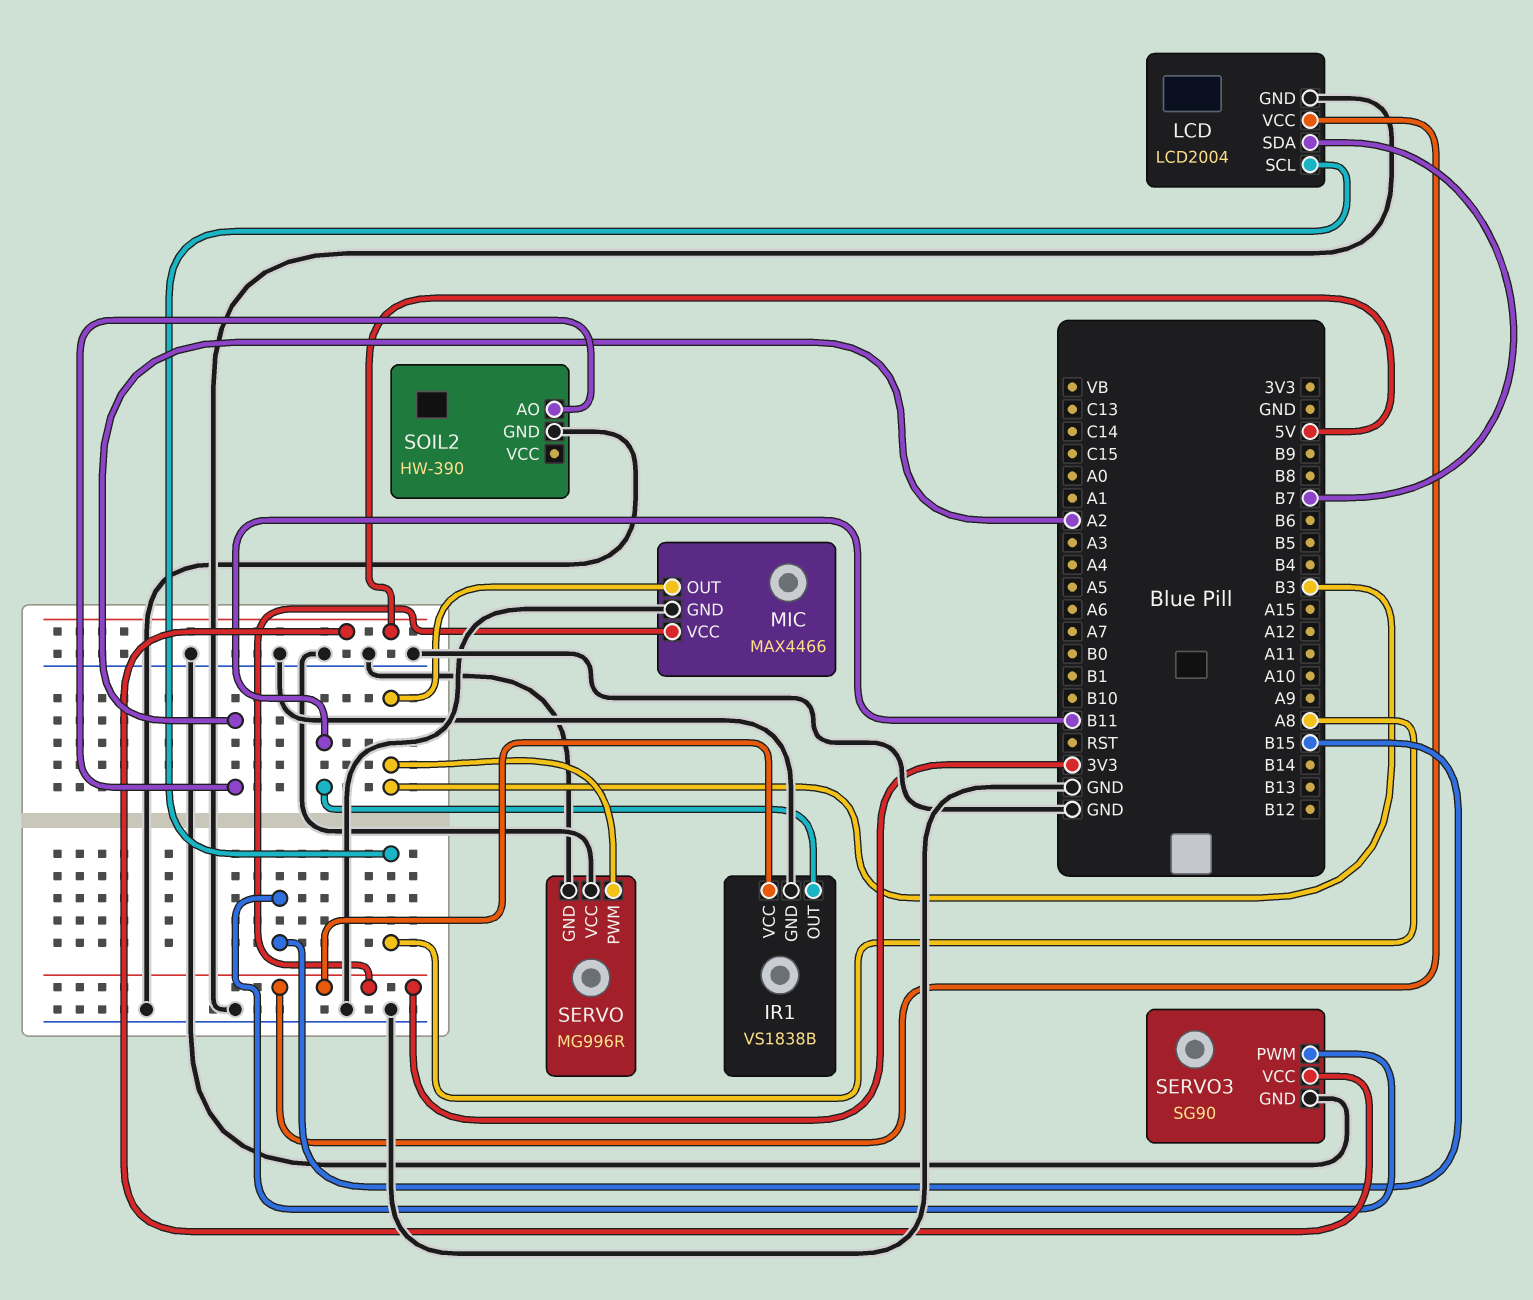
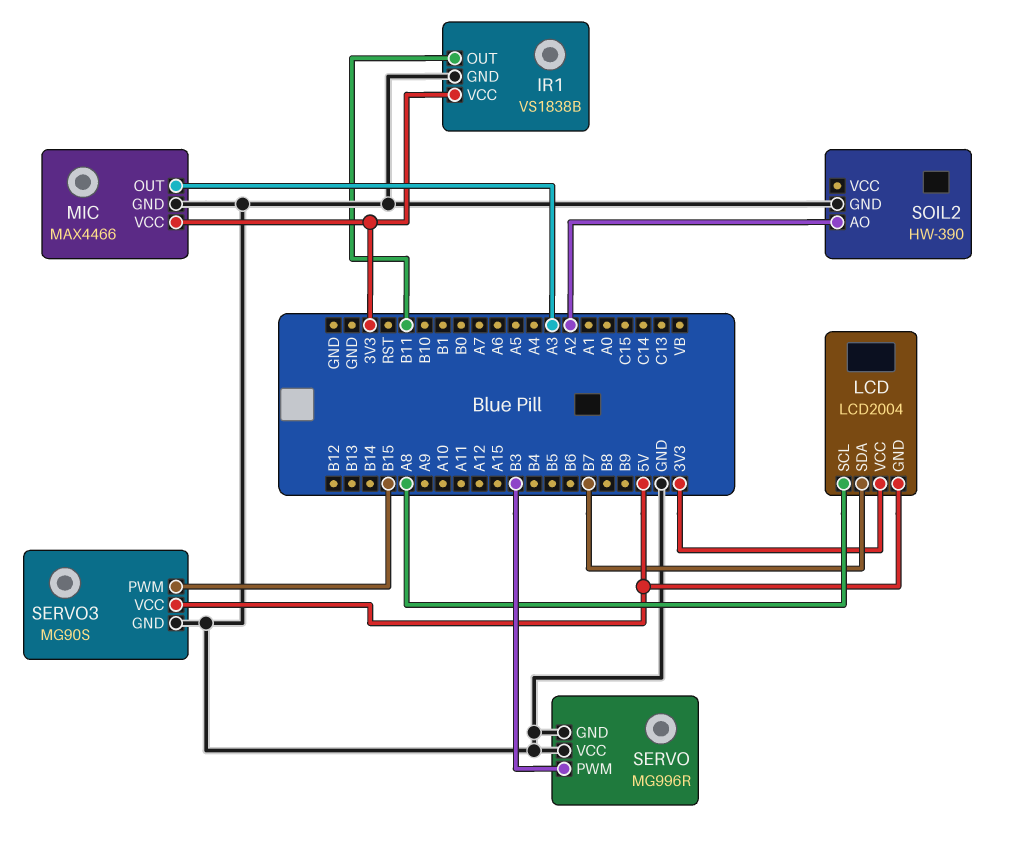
LCD pin GND: GND -> 5V
MIC pin OUT: B3 -> A3
SERVO3: SG90 -> MG90S

